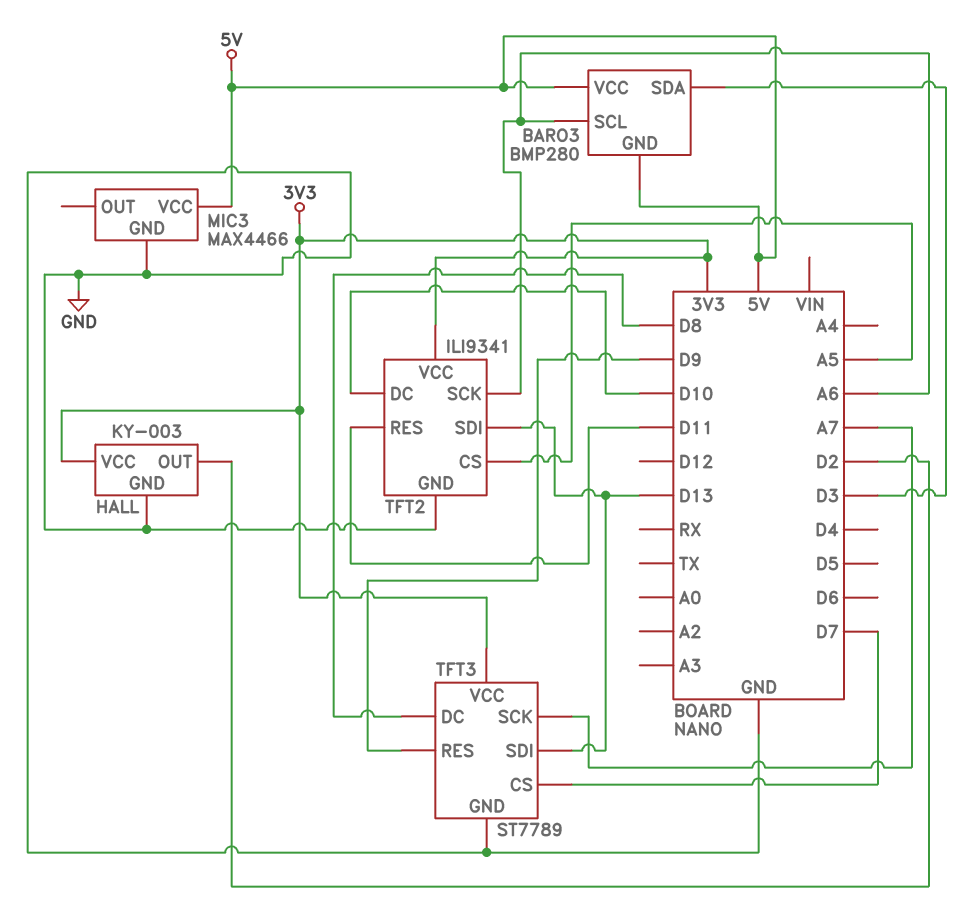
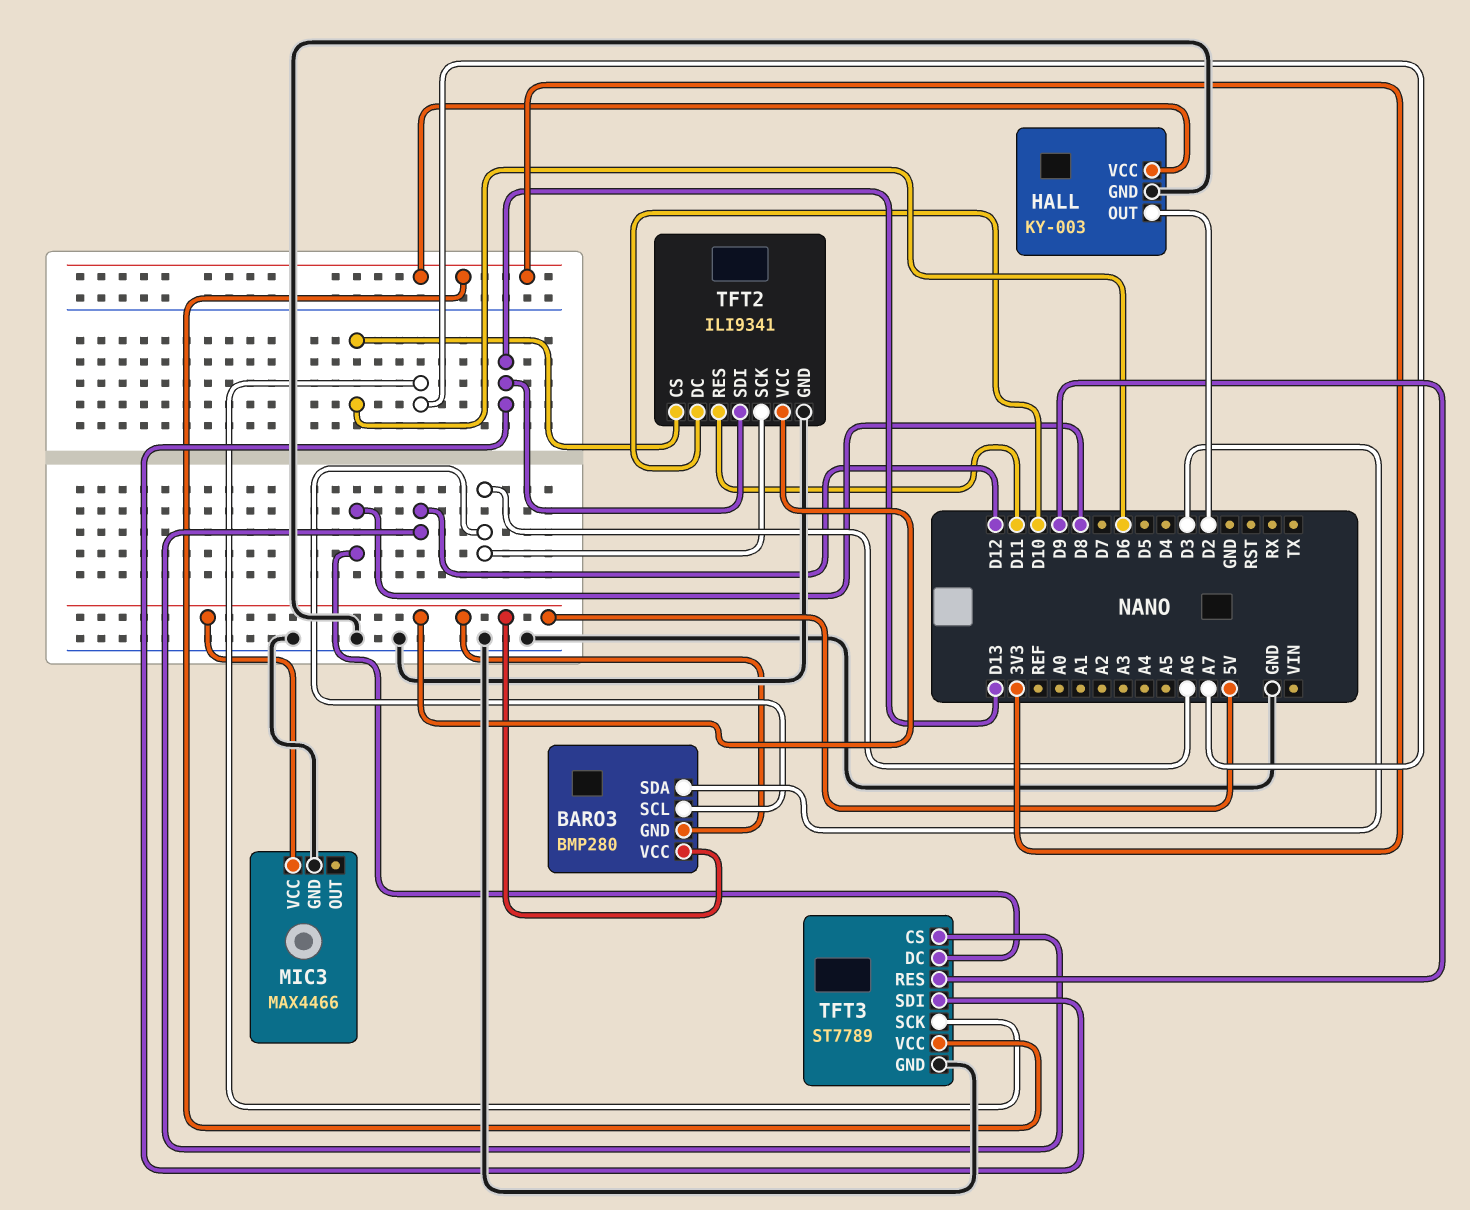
TFT2 pin CS: A5 -> D6
TFT2 pin VCC: 3V3 -> 5V
TFT3 pin CS: D7 -> D12

